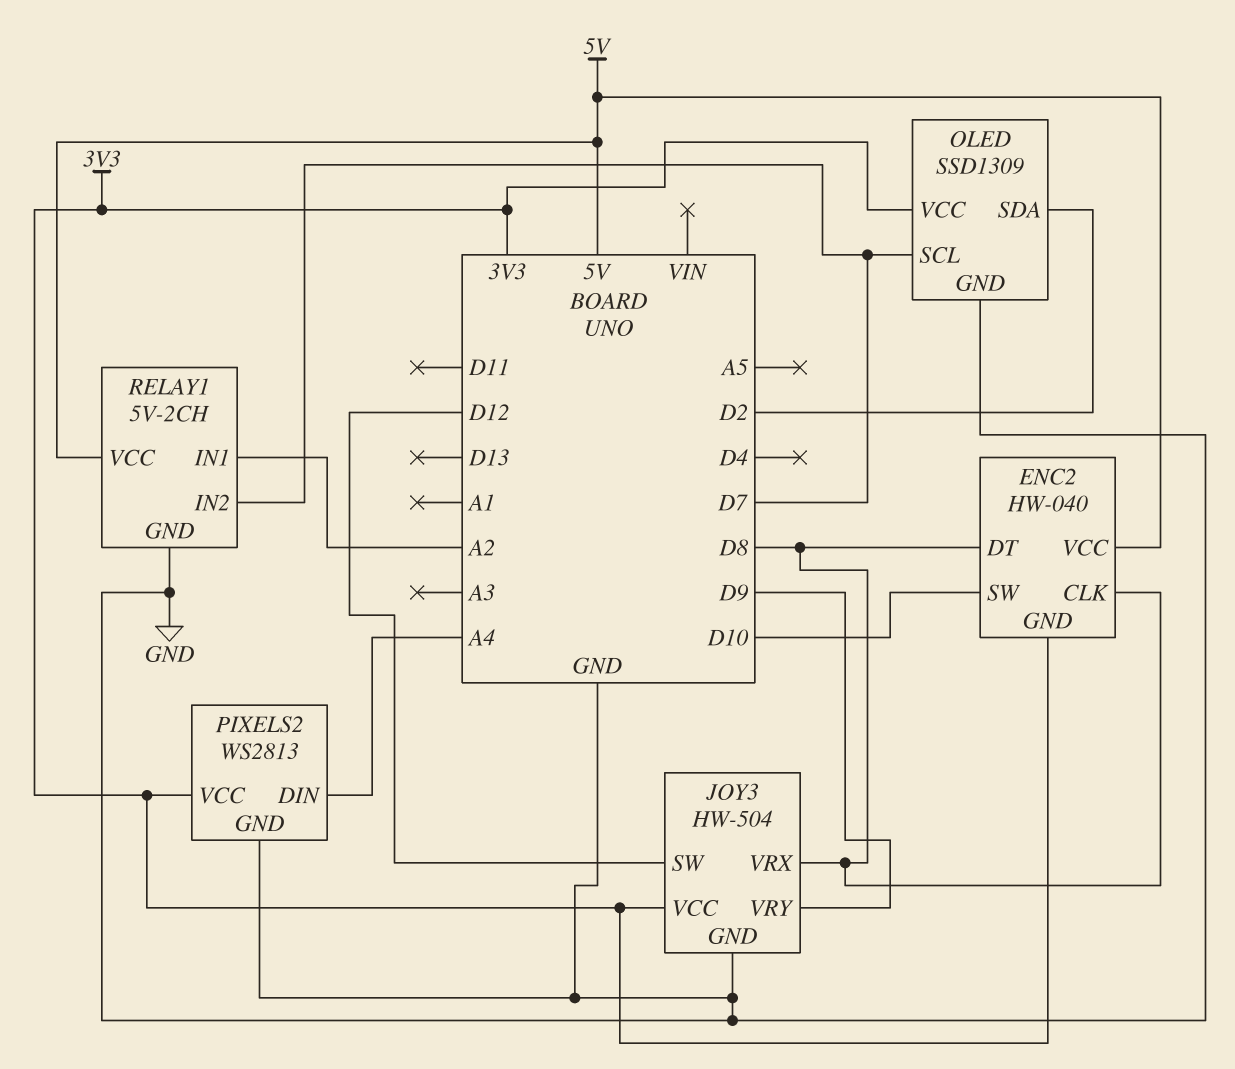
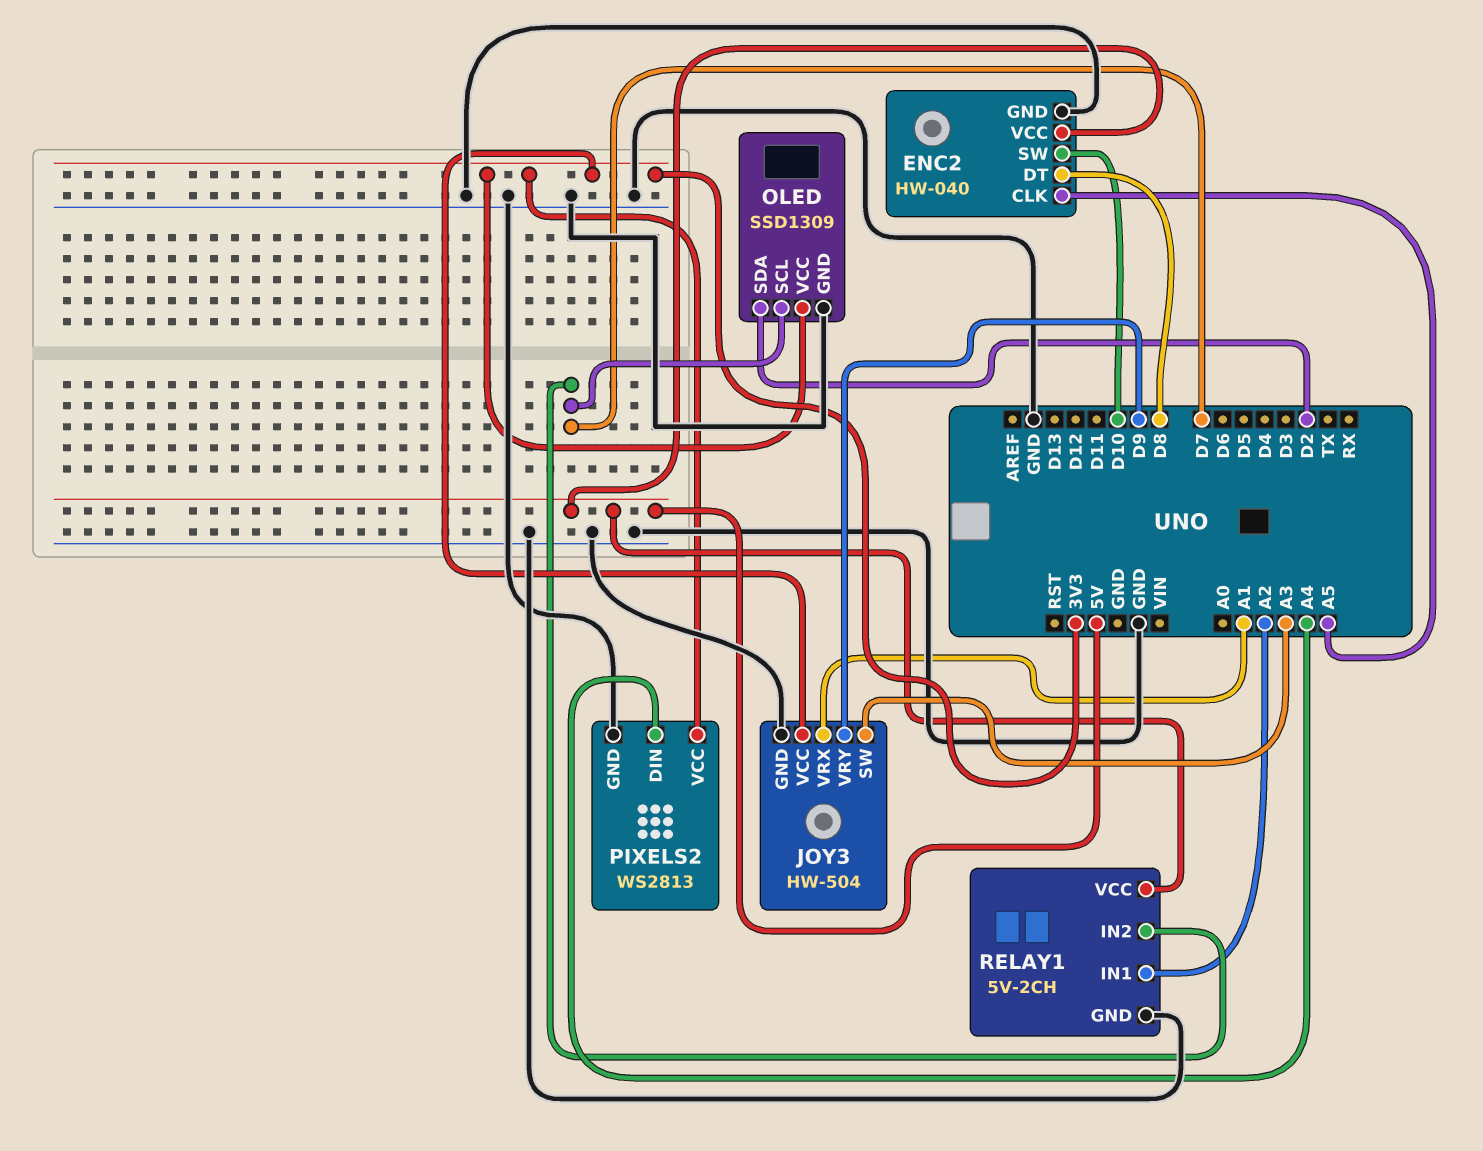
ENC2 pin CLK: D8 -> A5
ENC2 pin GND: 3V3 -> GND
JOY3 pin SW: D12 -> A3
JOY3 pin VRX: D8 -> A1

